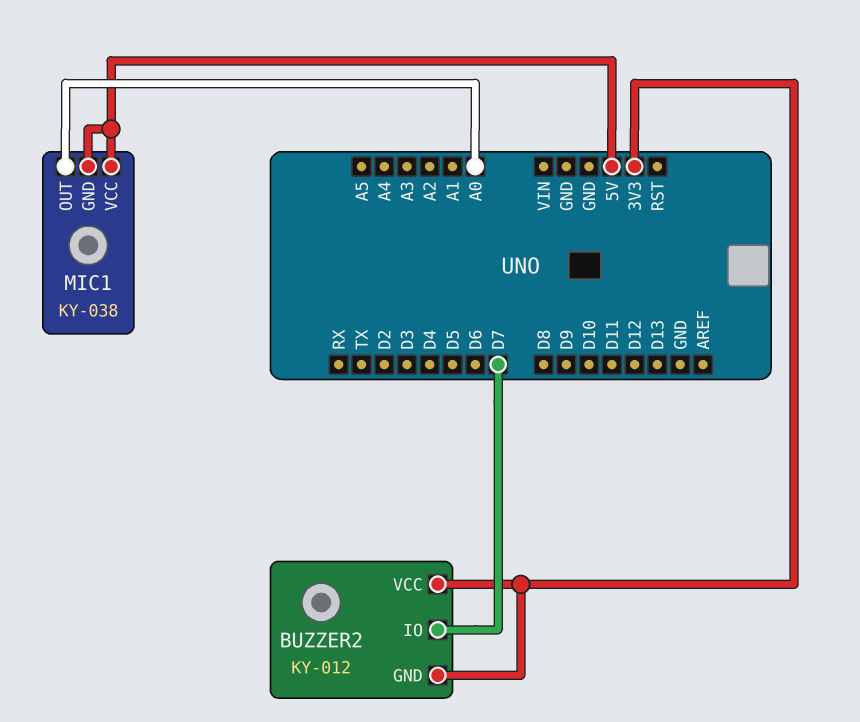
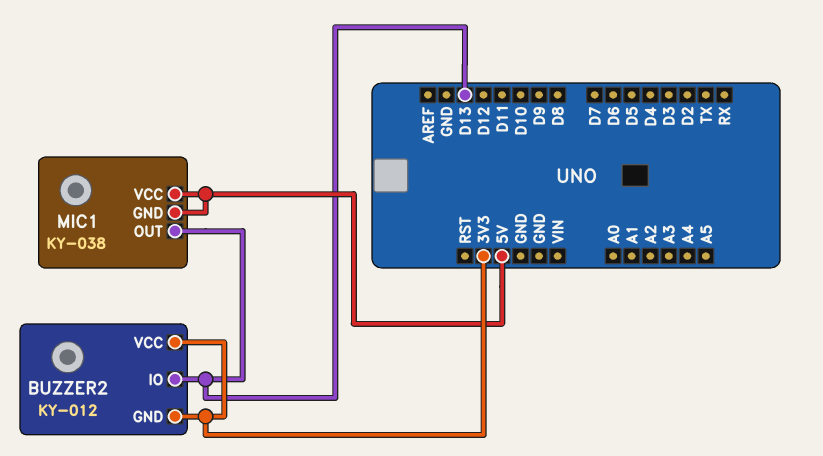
BUZZER2 pin IO: D7 -> D13
MIC1 pin OUT: A0 -> D13

